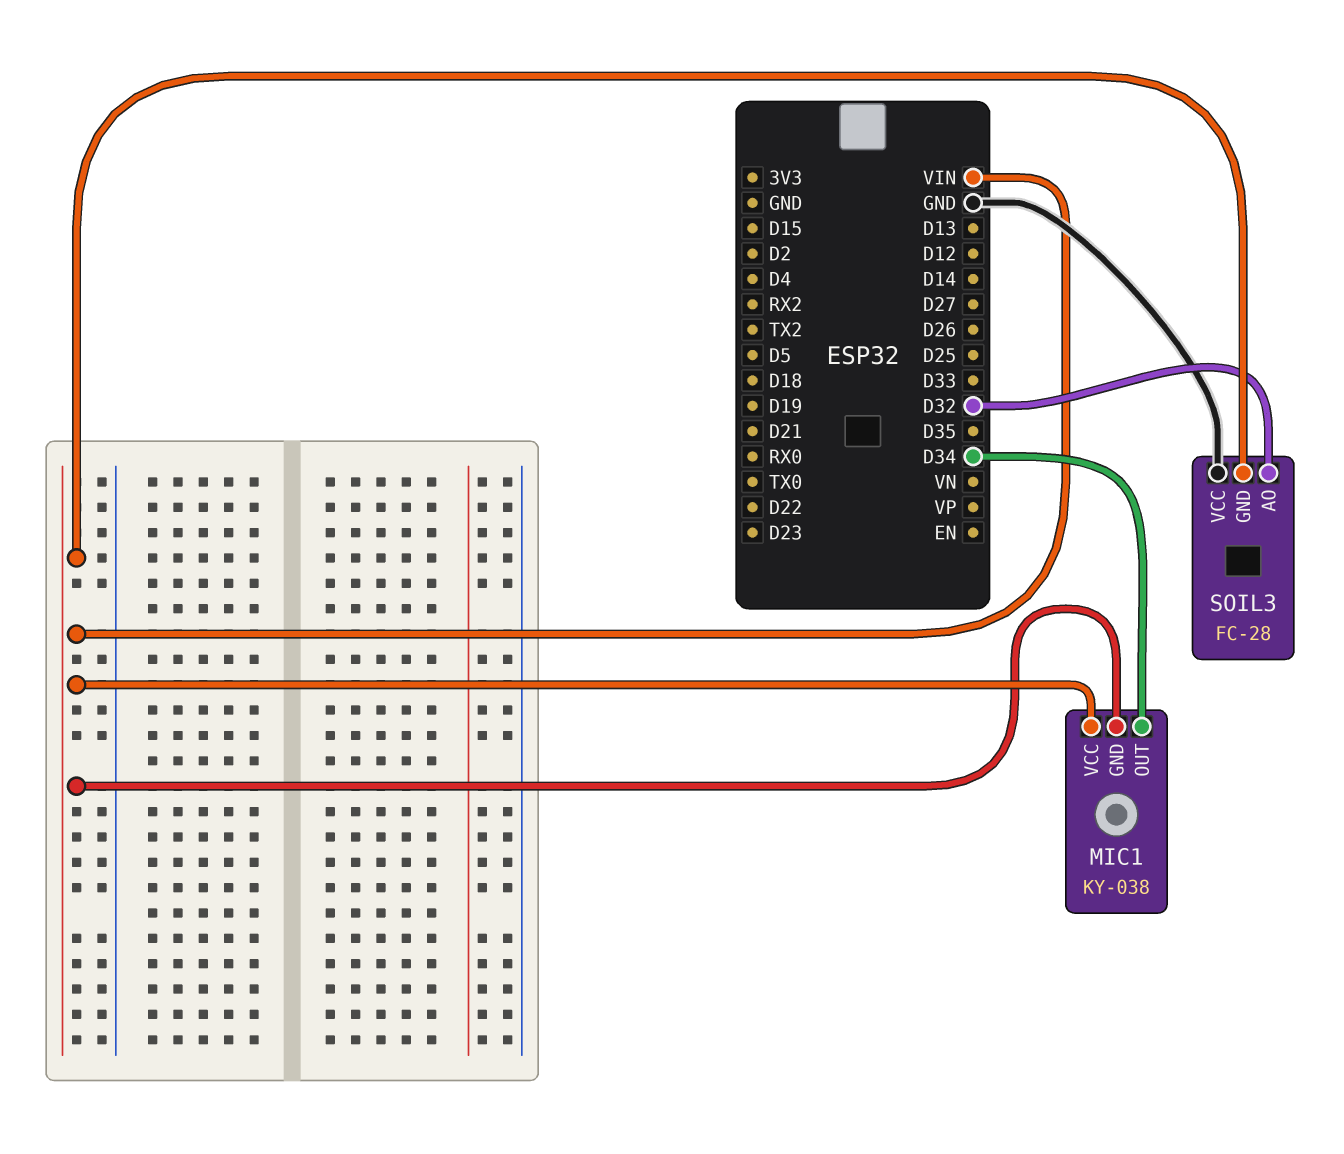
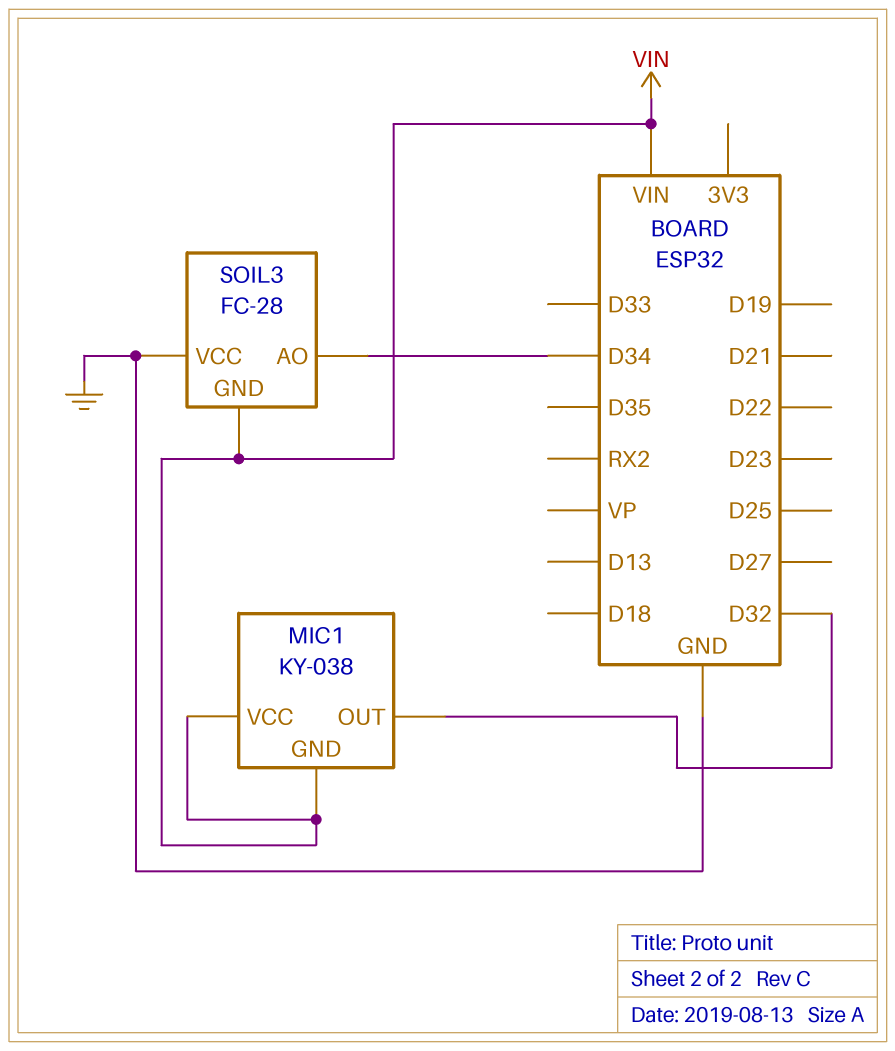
MIC1 pin OUT: D34 -> D32
SOIL3 pin AO: D32 -> D34

